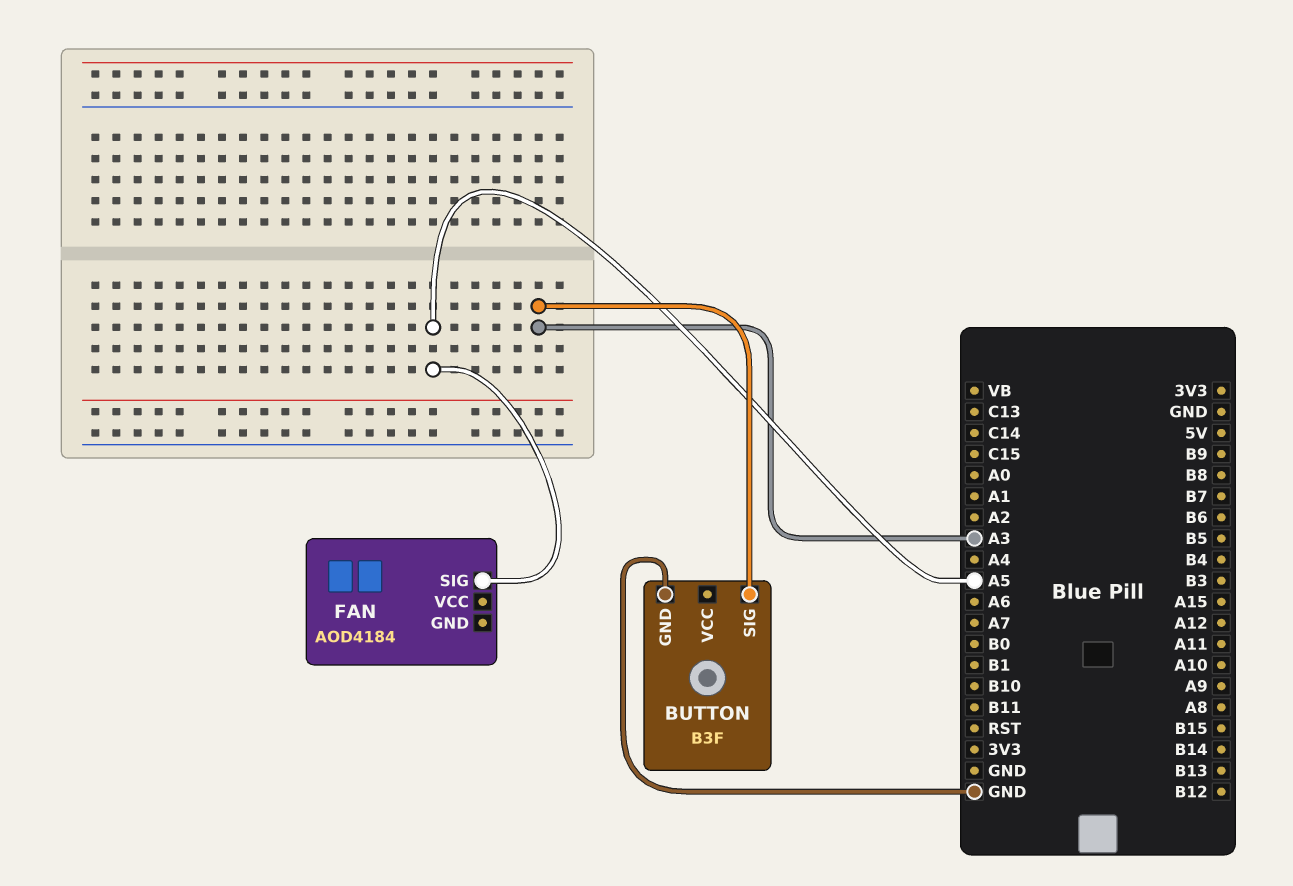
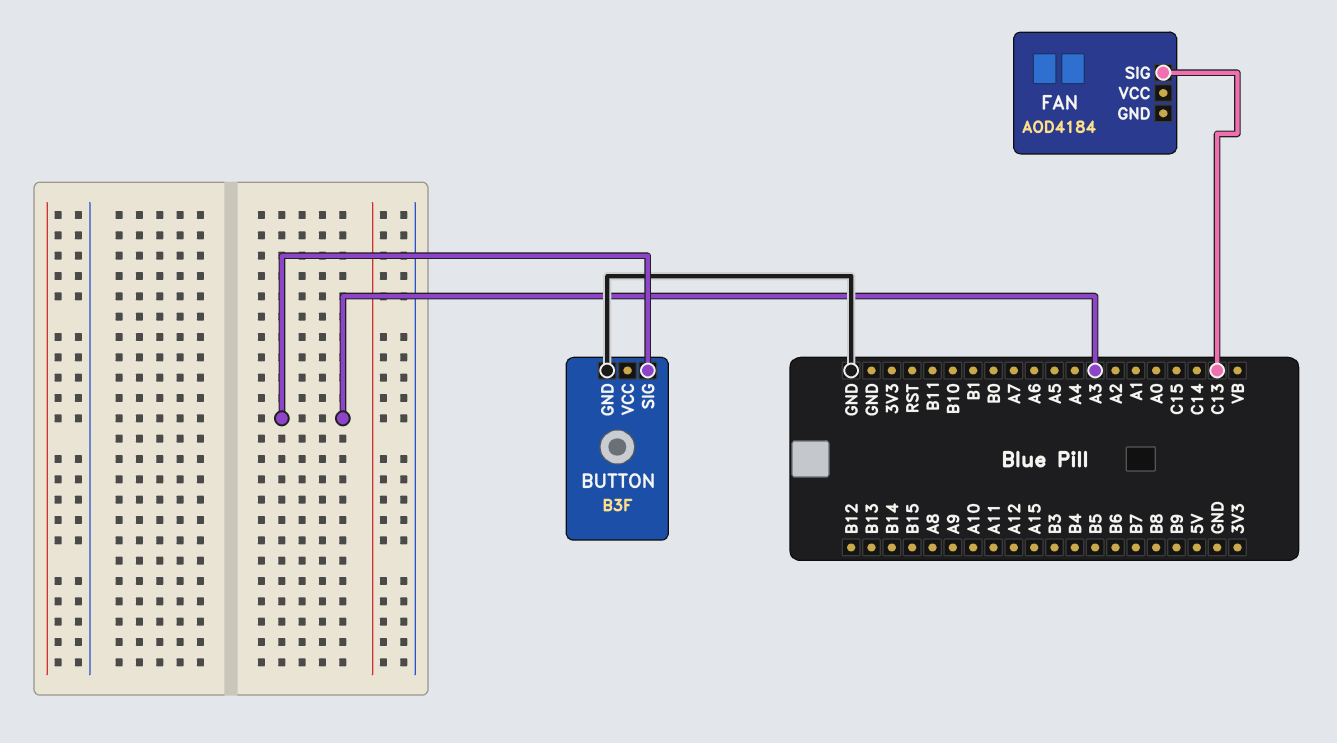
FAN pin SIG: A5 -> C13

